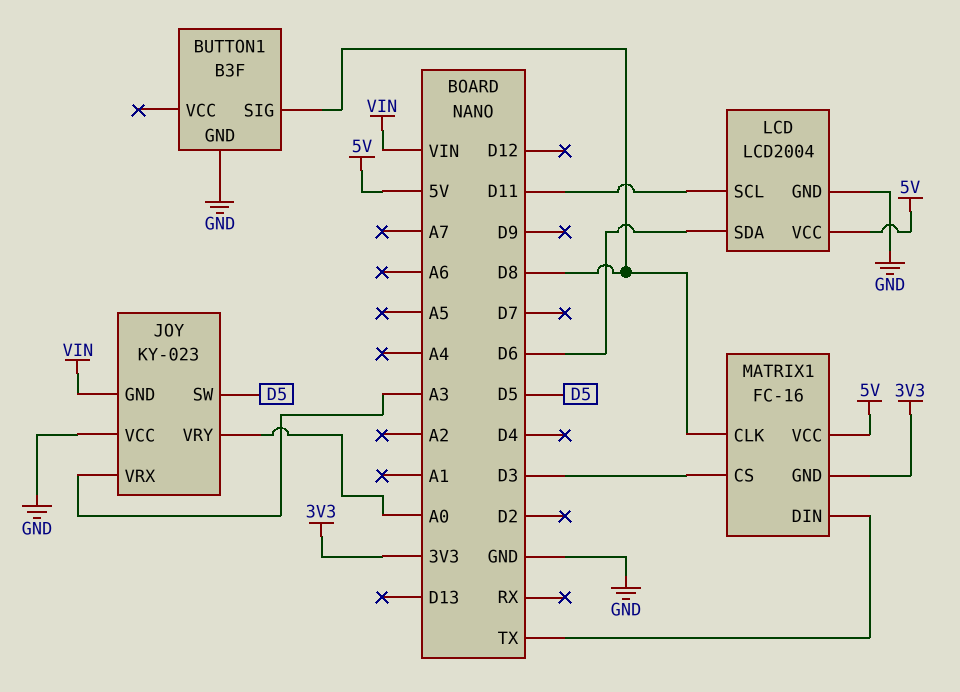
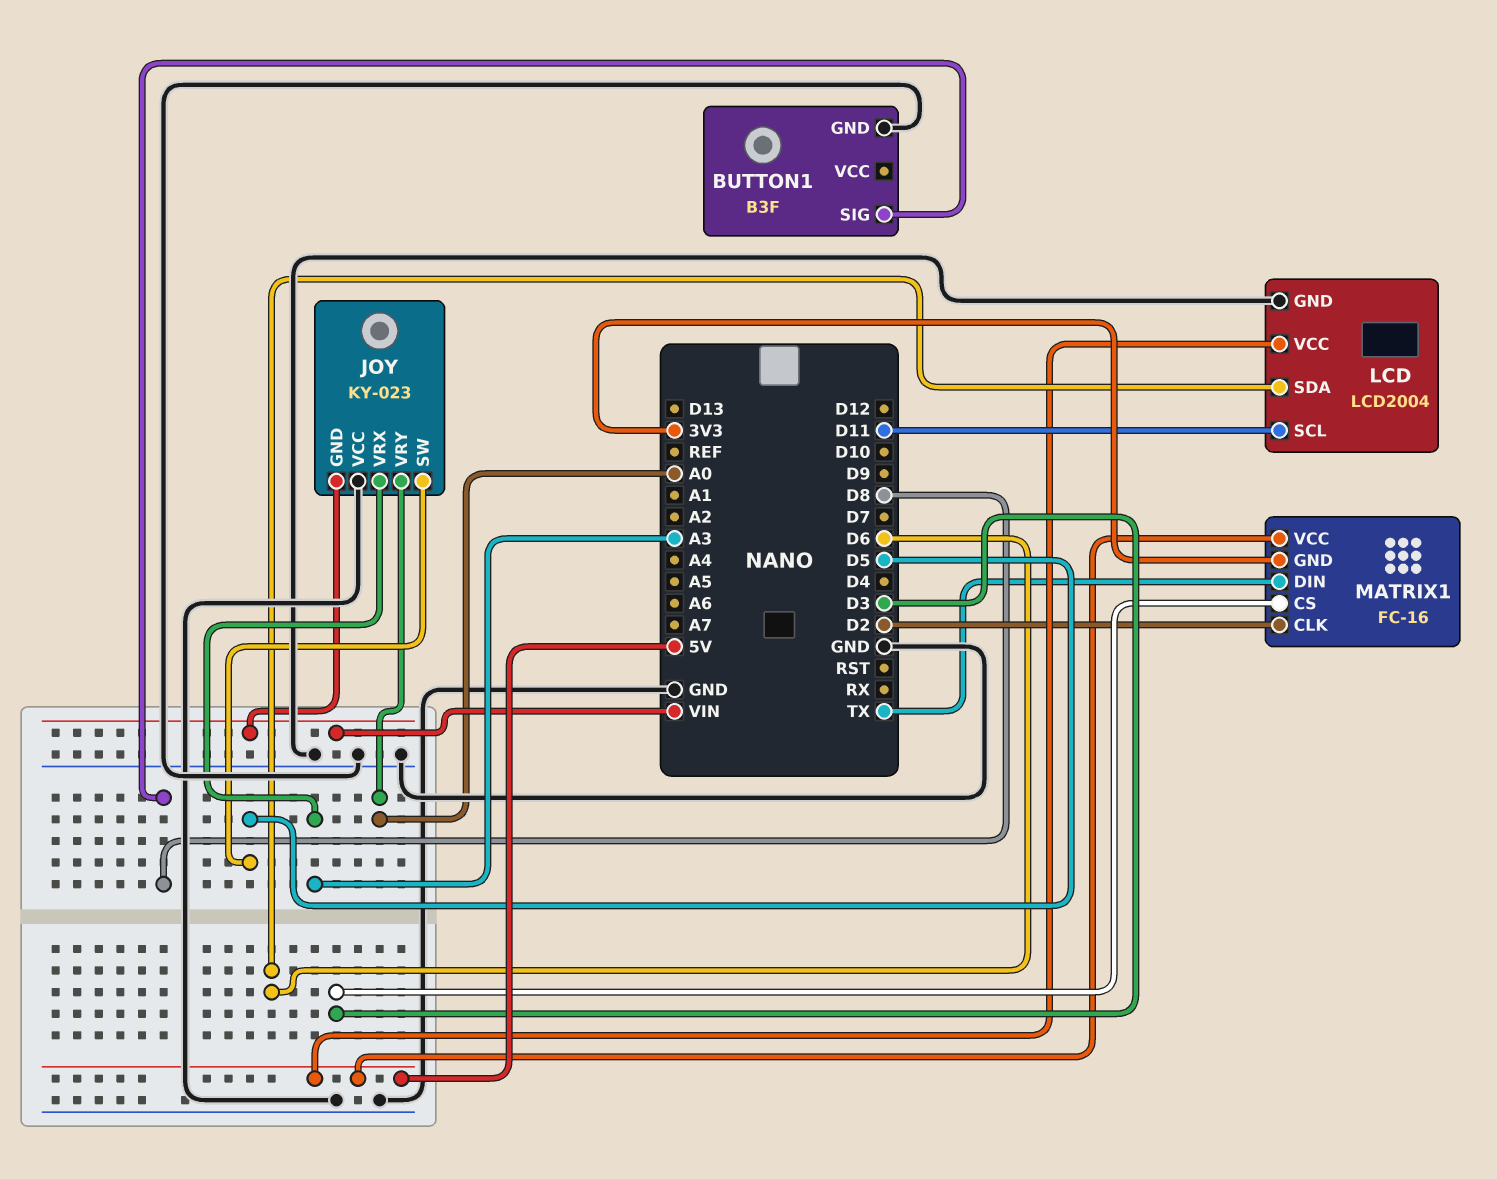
MATRIX1 pin CLK: D8 -> D2

